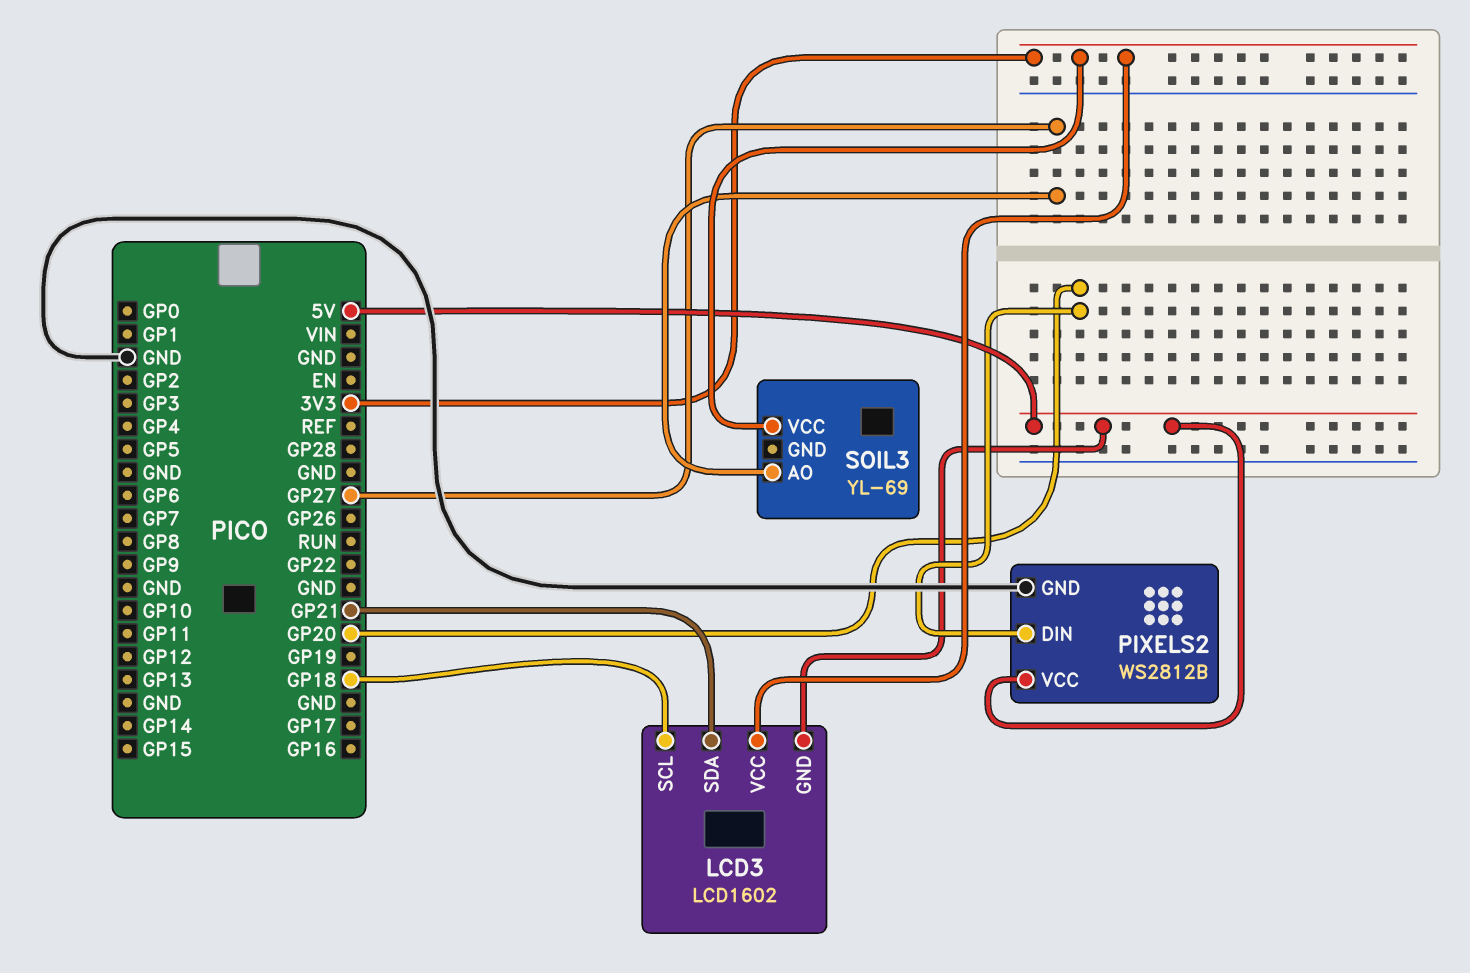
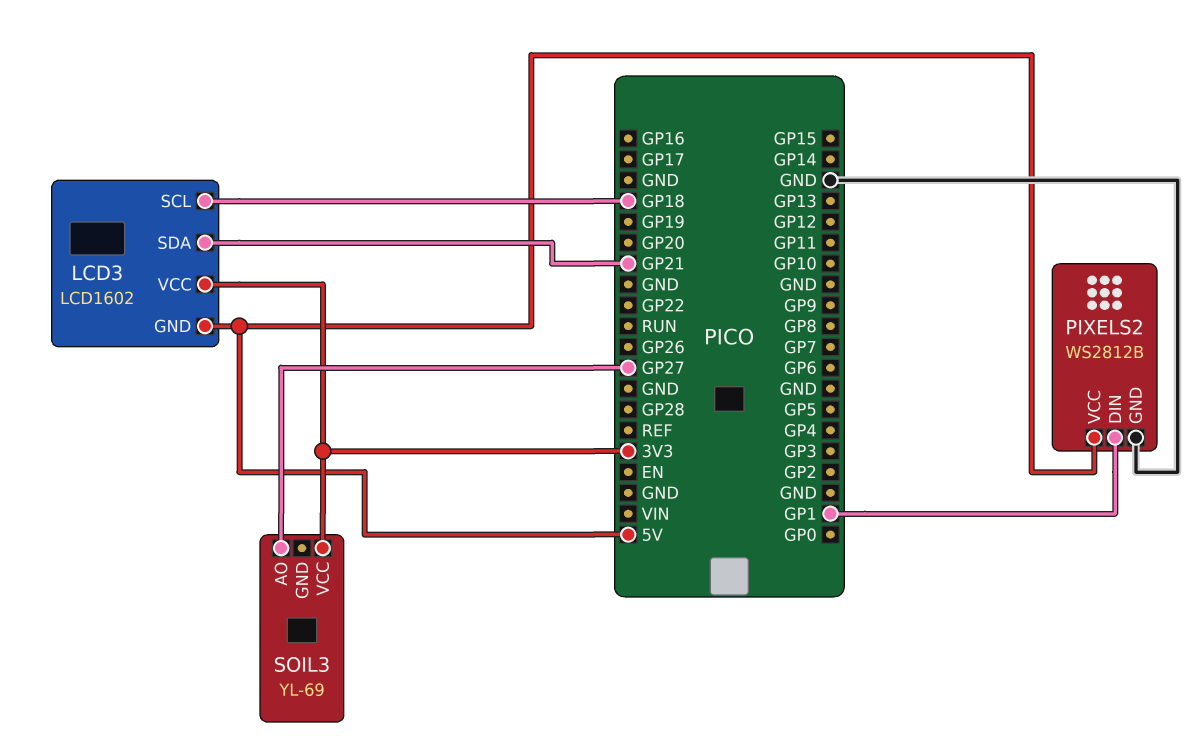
PIXELS2 pin DIN: GP20 -> GP1

